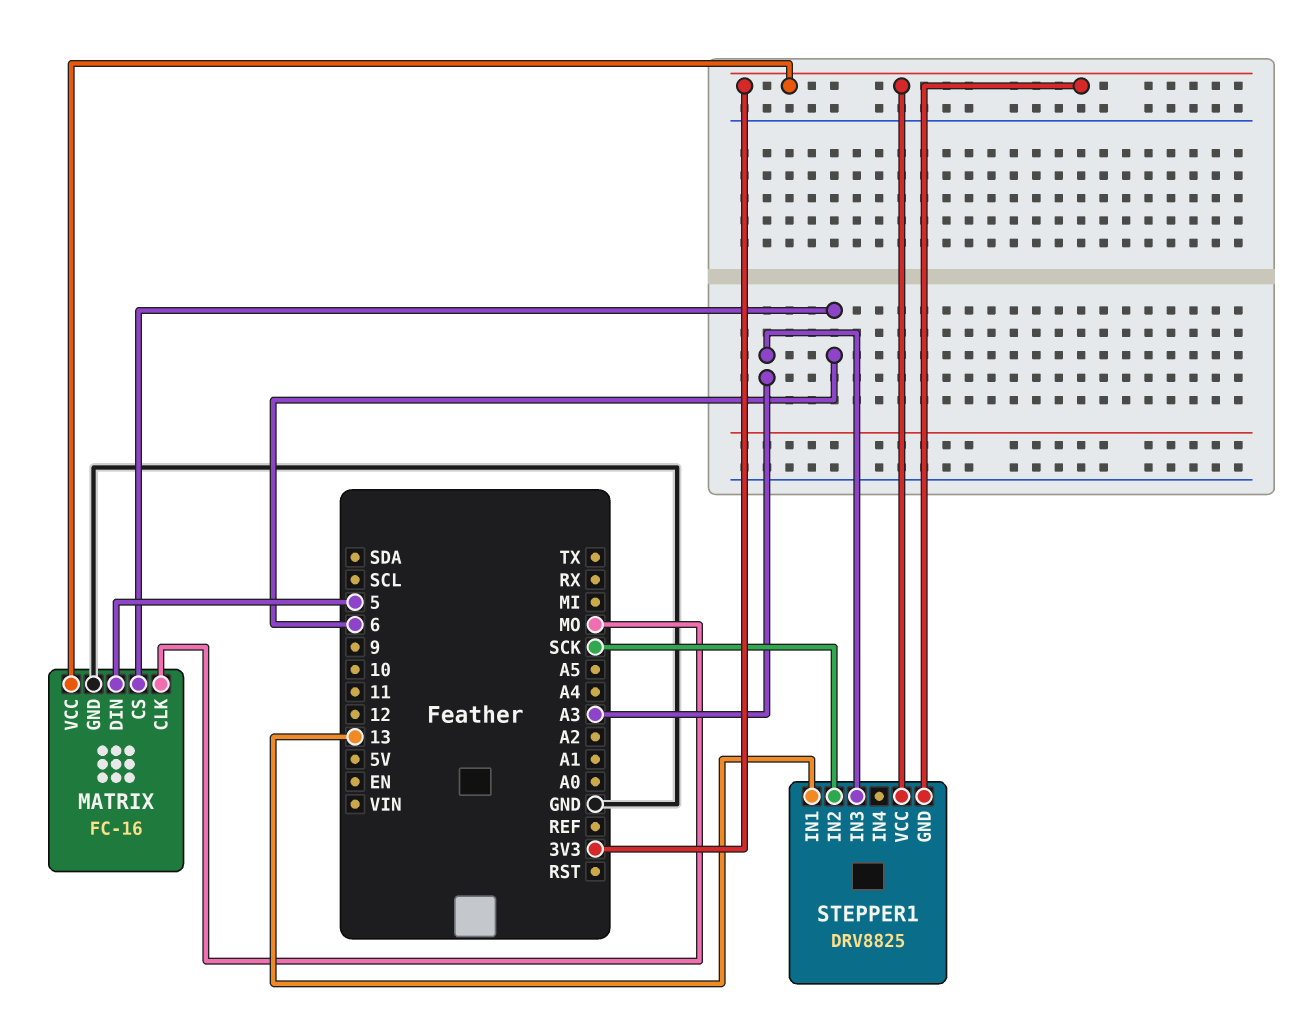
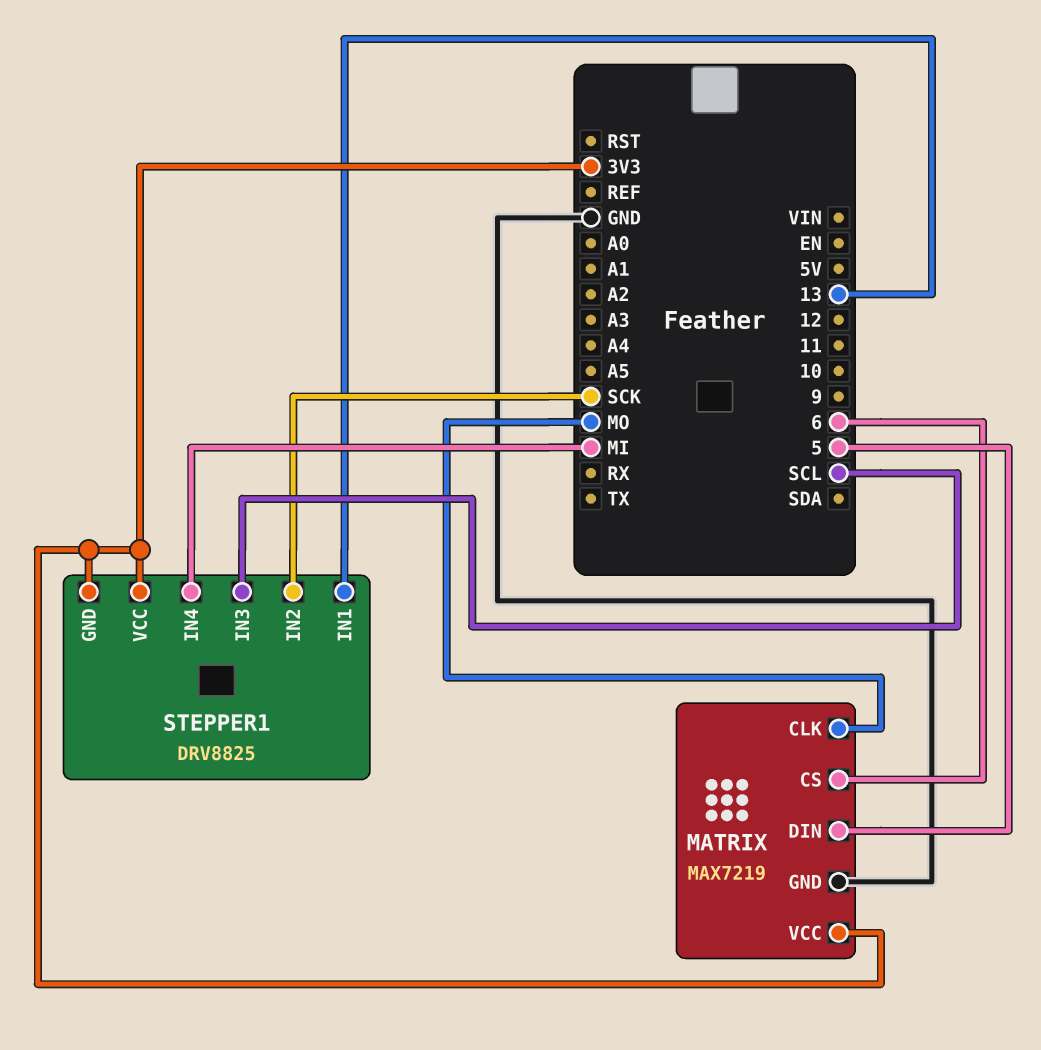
MATRIX: FC-16 -> MAX7219
STEPPER1 pin IN3: A3 -> SCL
STEPPER1 pin IN4: none -> MI

